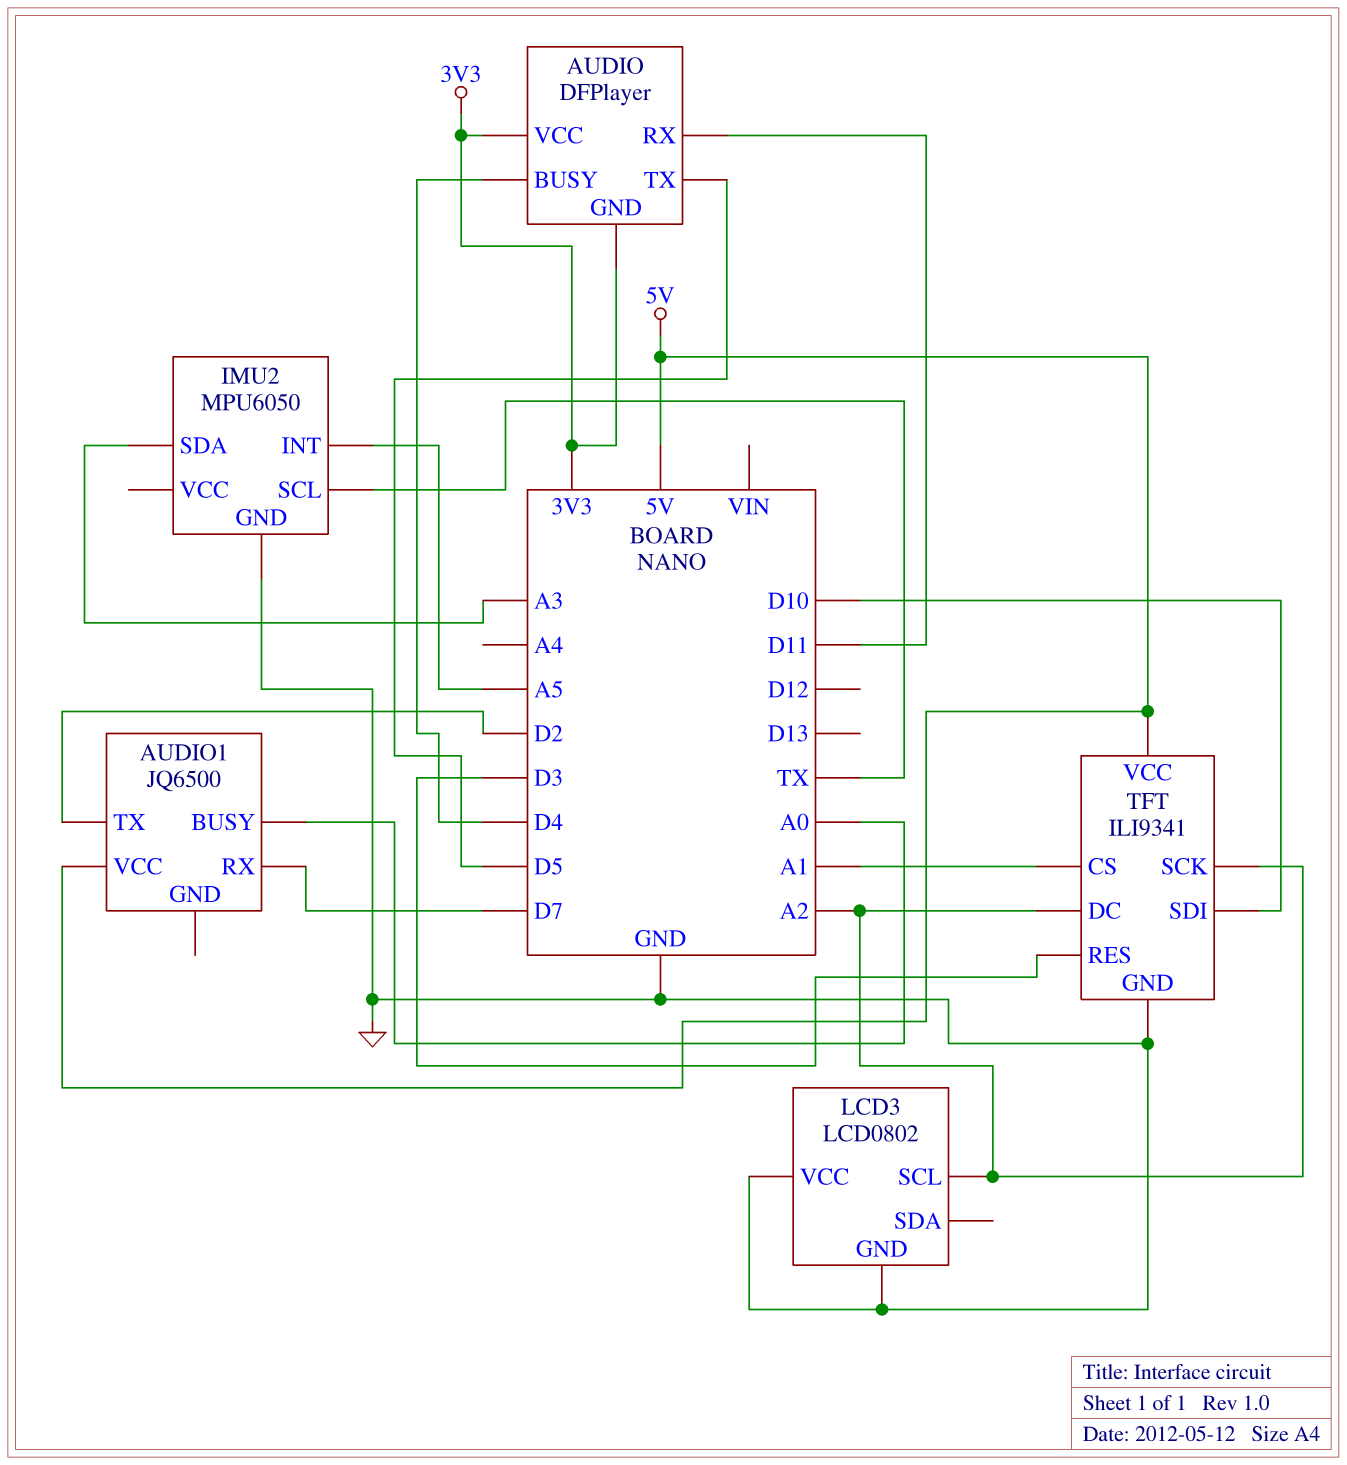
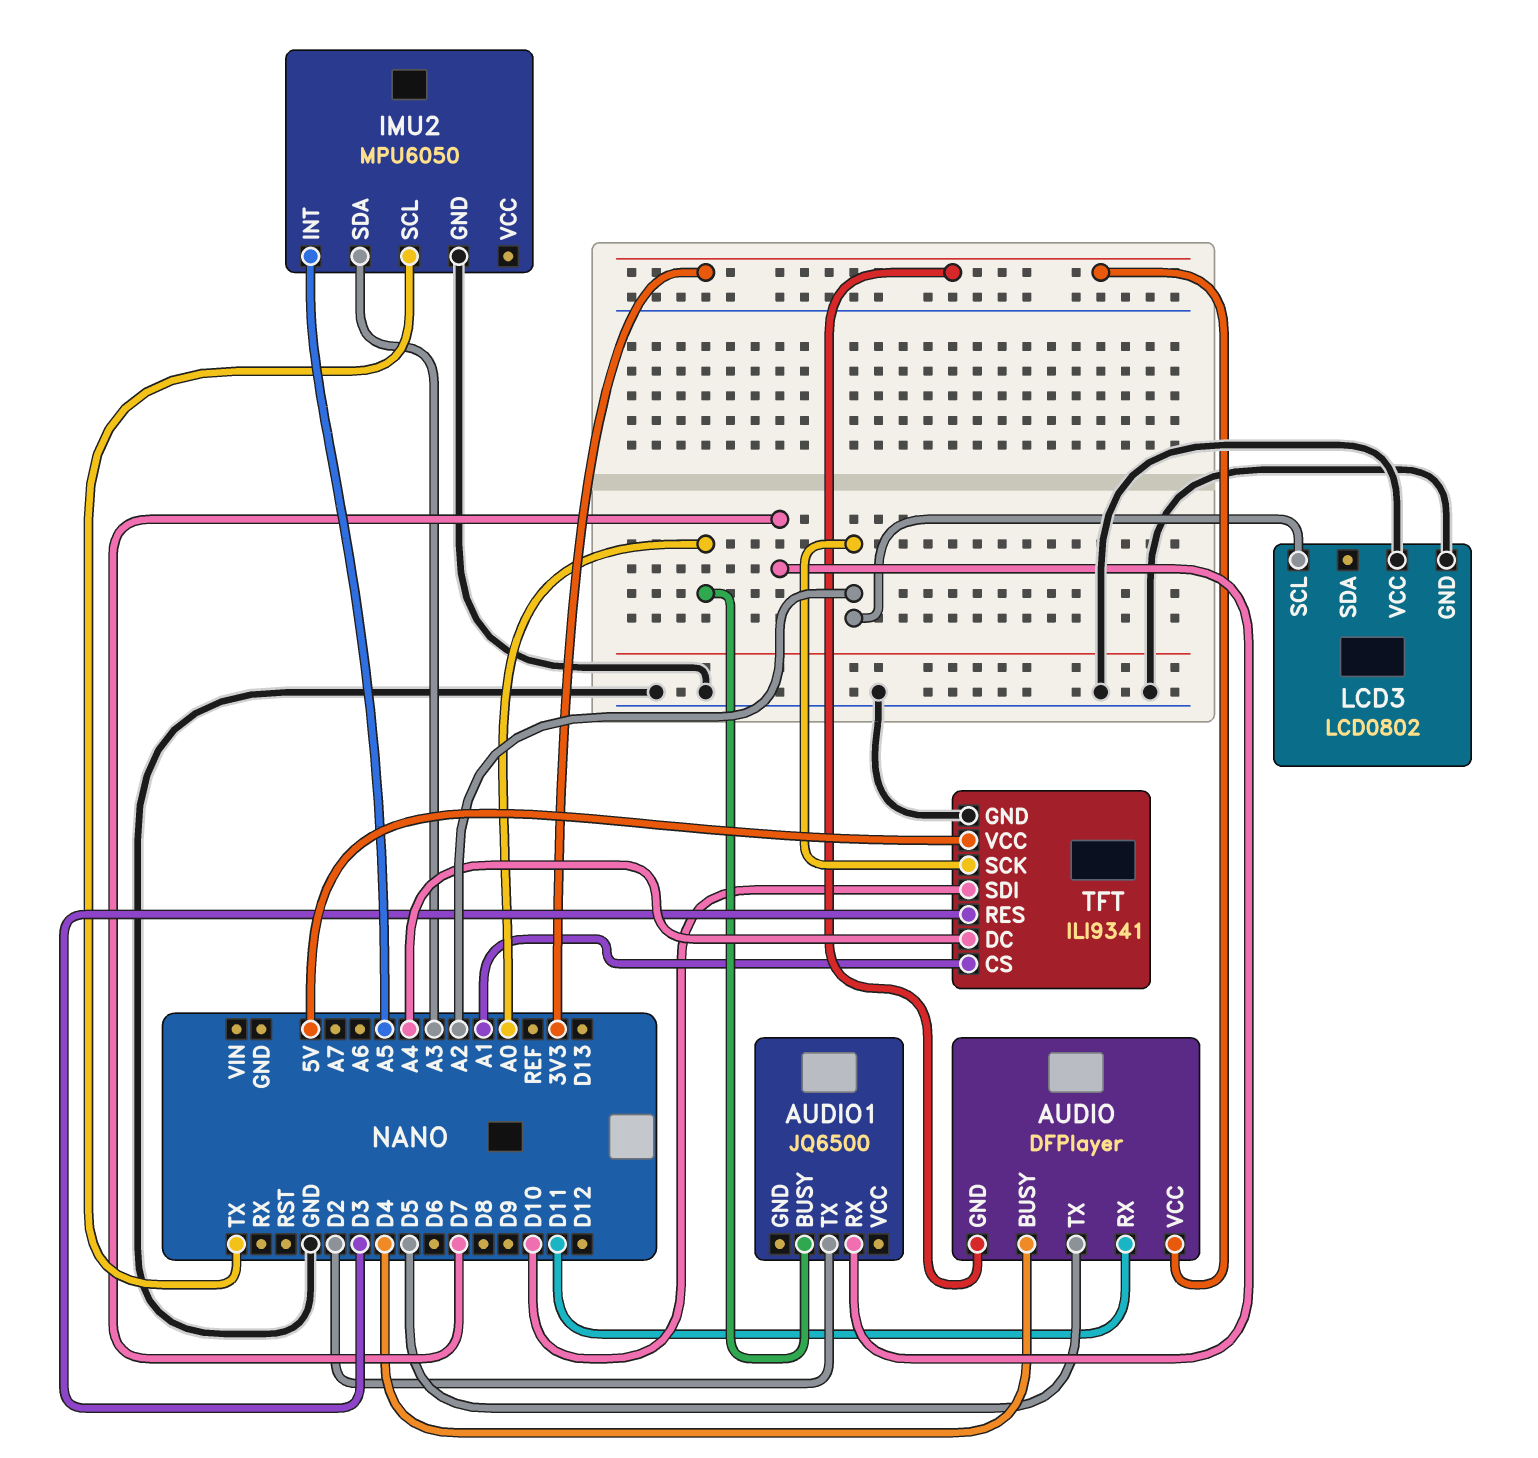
AUDIO1 pin VCC: 5V -> none
TFT pin DC: A2 -> A4

